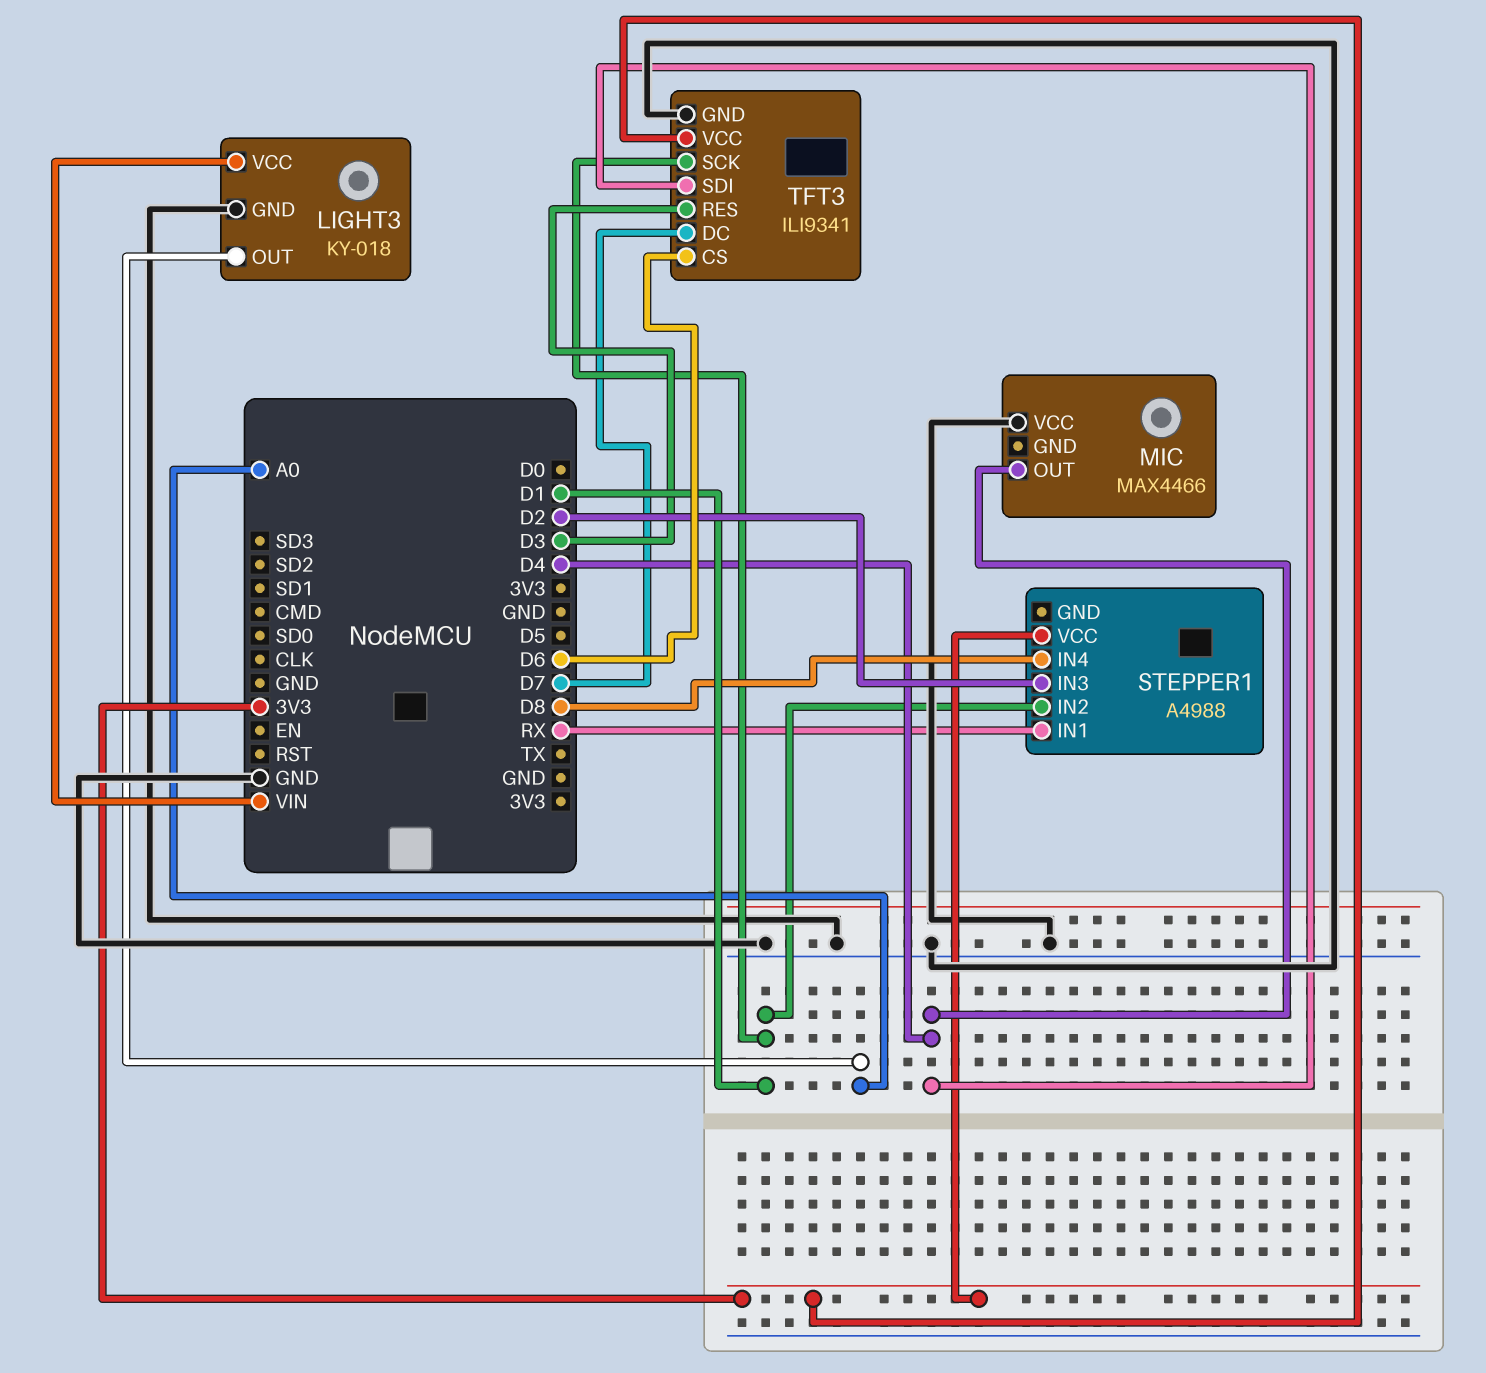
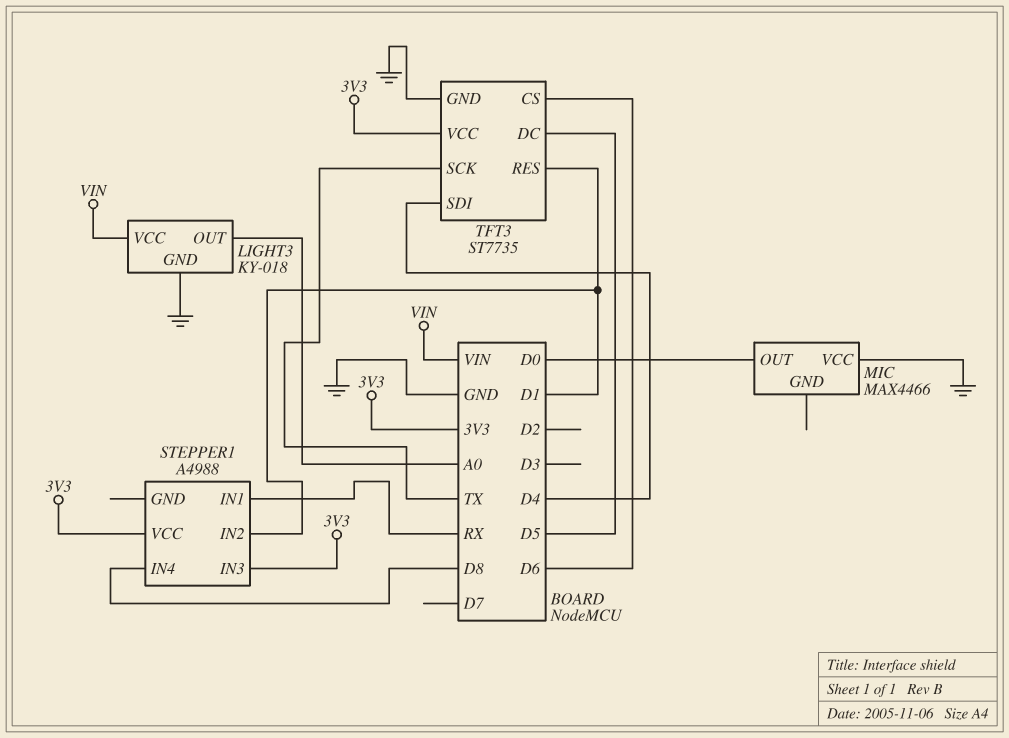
MIC pin OUT: D4 -> D0
STEPPER1 pin IN3: D2 -> 3V3
TFT3: ILI9341 -> ST7735
TFT3 pin DC: D7 -> D5
TFT3 pin RES: D3 -> D1
TFT3 pin SCK: D1 -> TX

